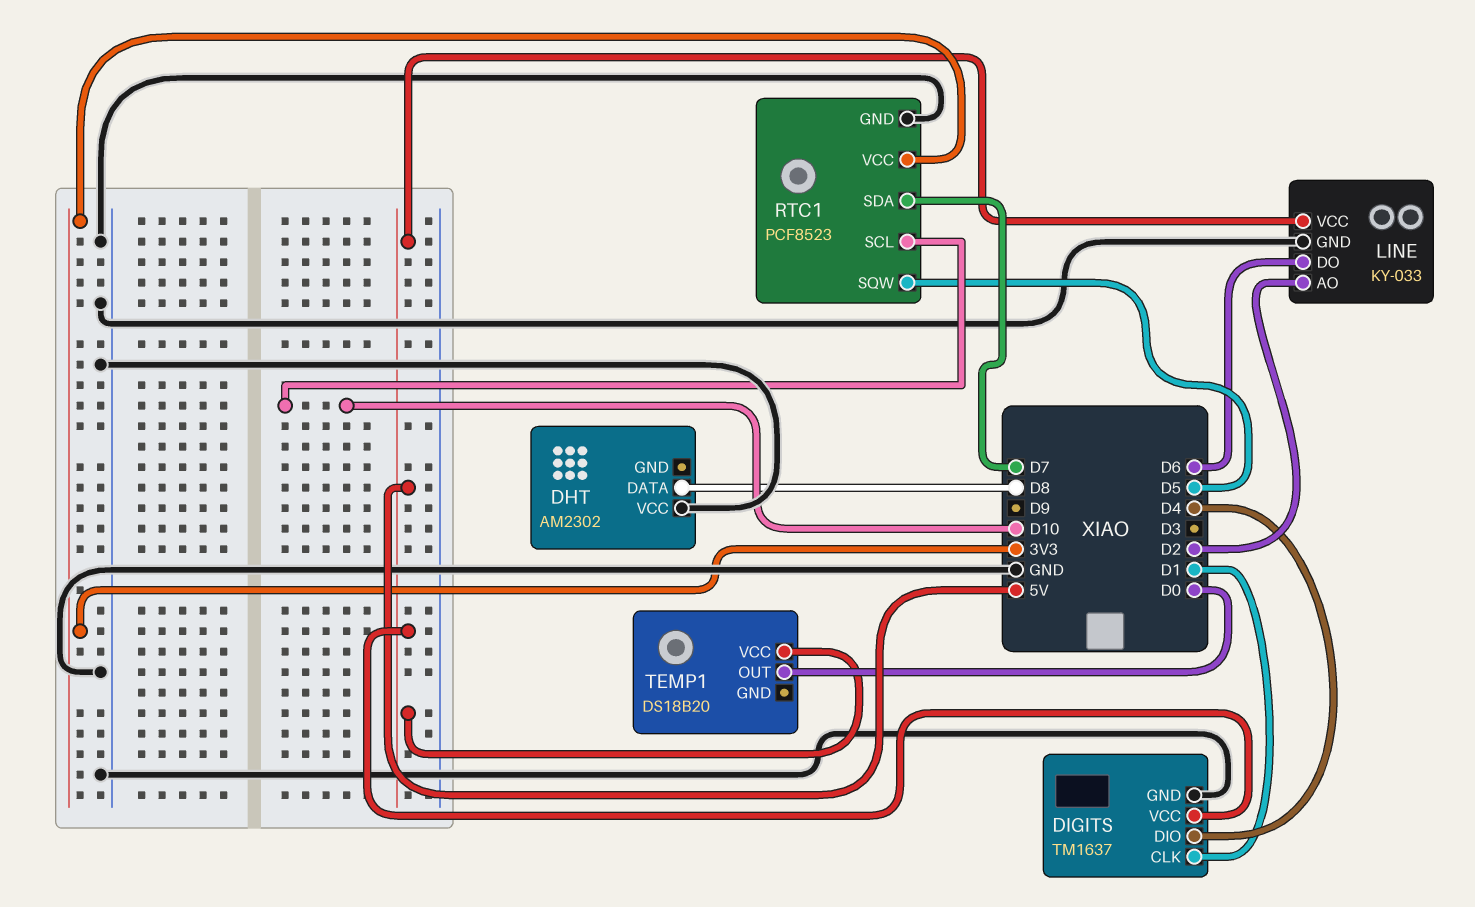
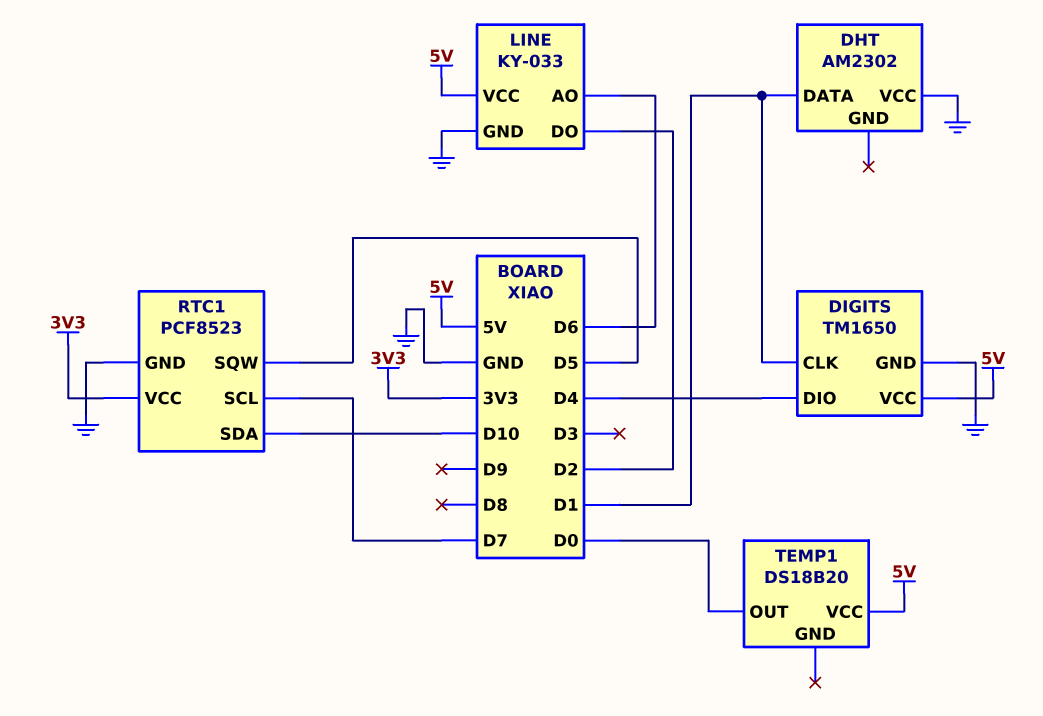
DHT pin DATA: D8 -> D1
DIGITS: TM1637 -> TM1650
LINE pin AO: D2 -> D6
LINE pin DO: D6 -> D2
RTC1 pin SCL: D10 -> D7
RTC1 pin SDA: D7 -> D10

